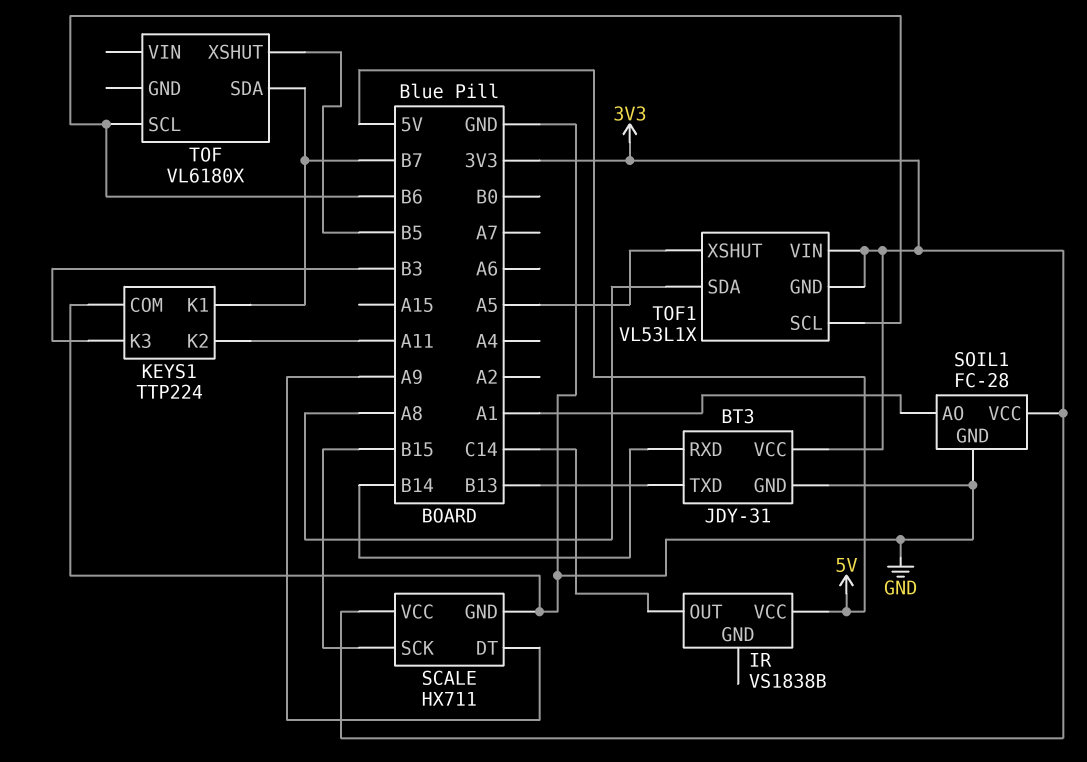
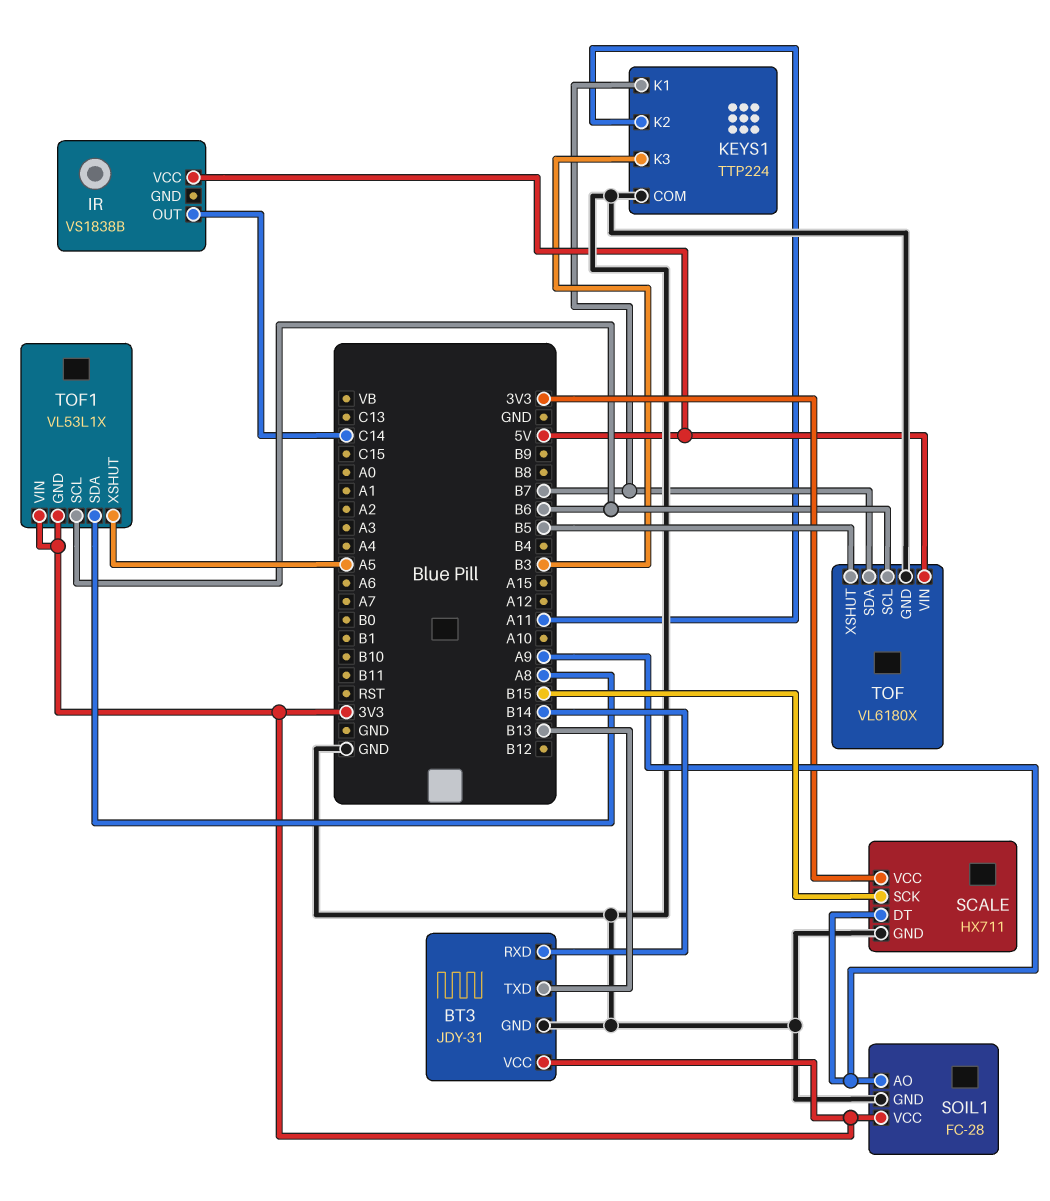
SOIL1 pin AO: A1 -> A9
TOF pin GND: none -> GND
TOF pin VIN: none -> 5V

